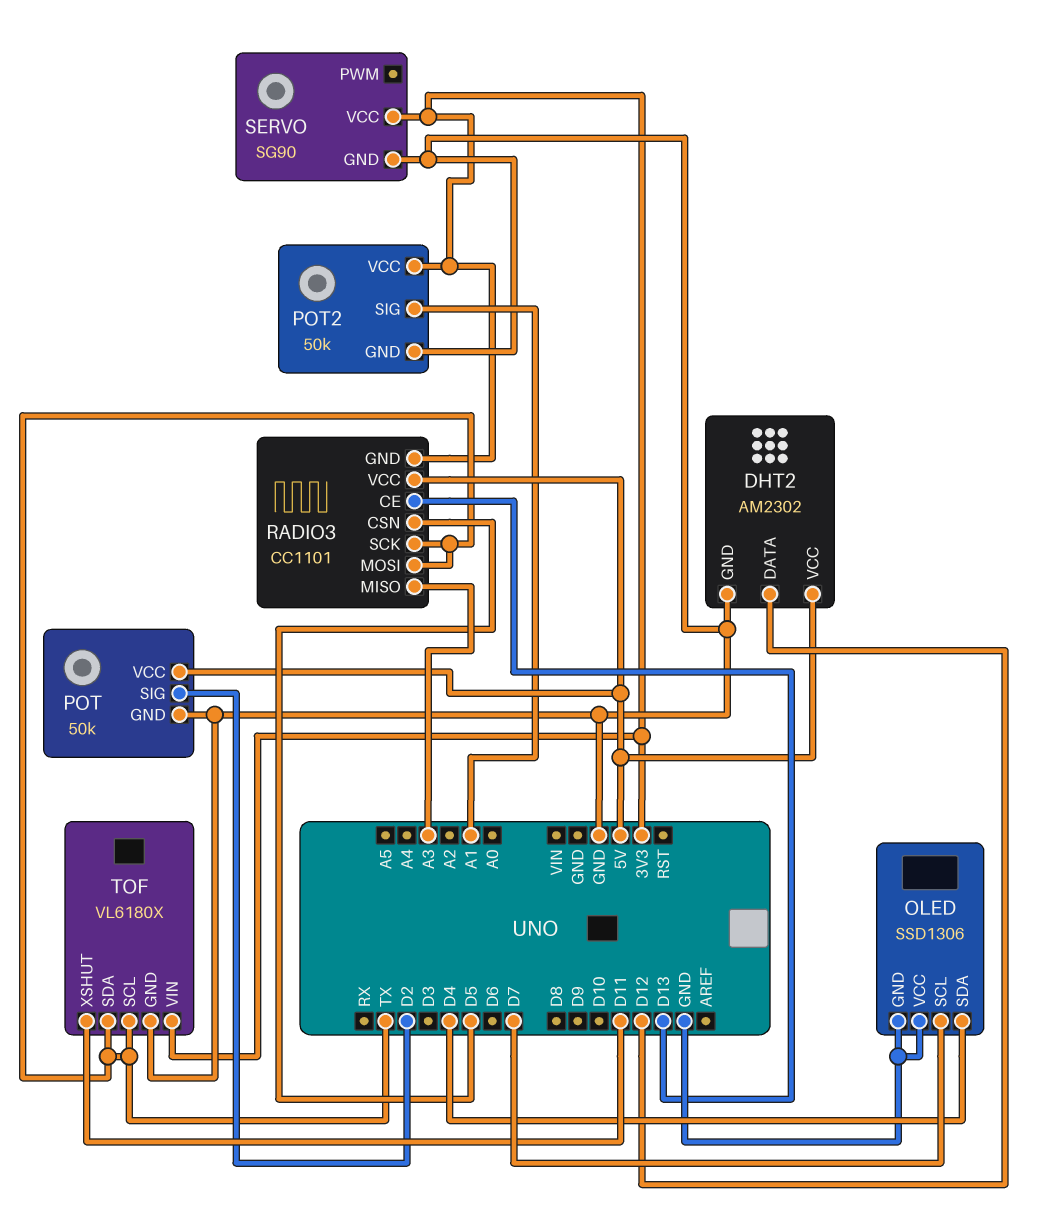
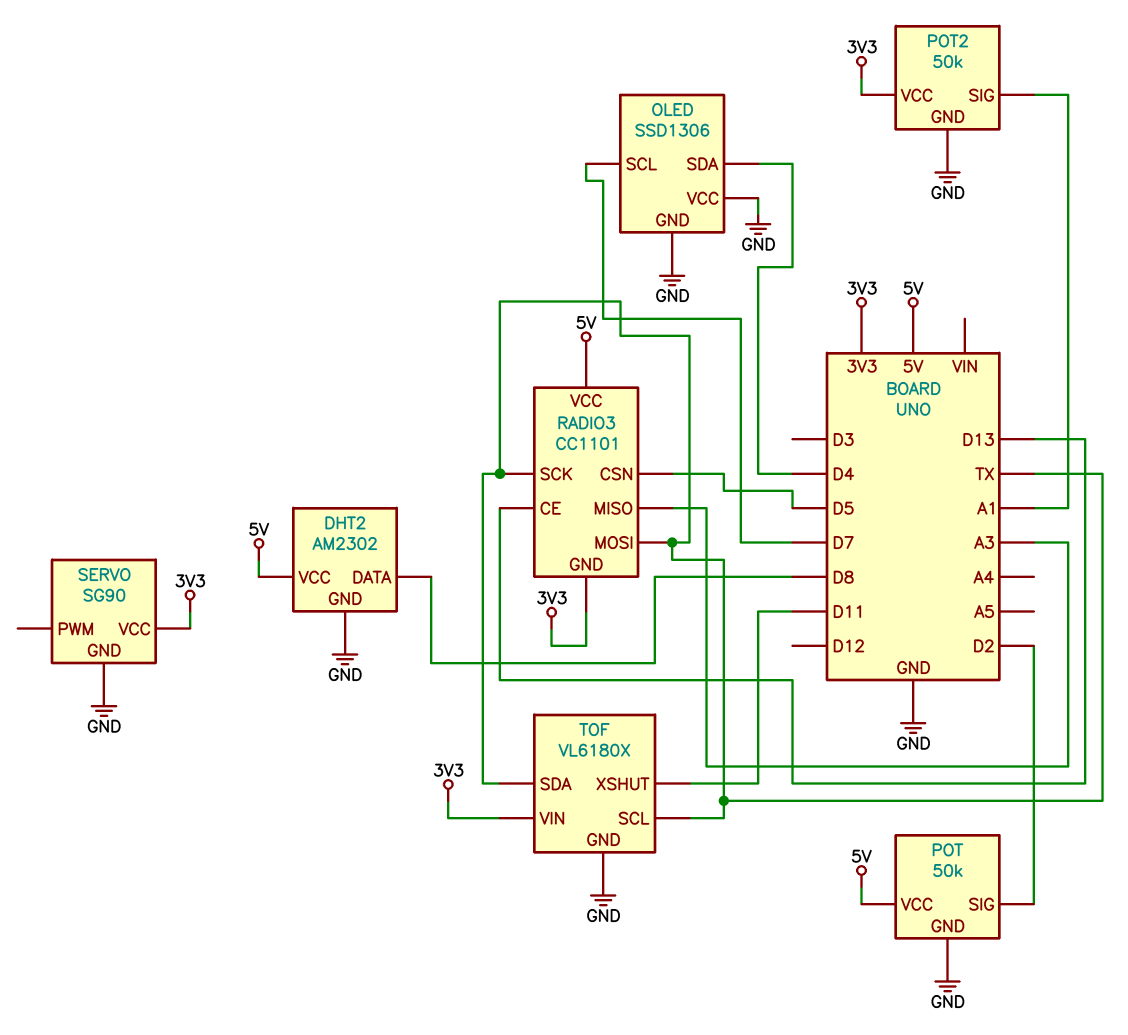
DHT2 pin DATA: D12 -> D8

